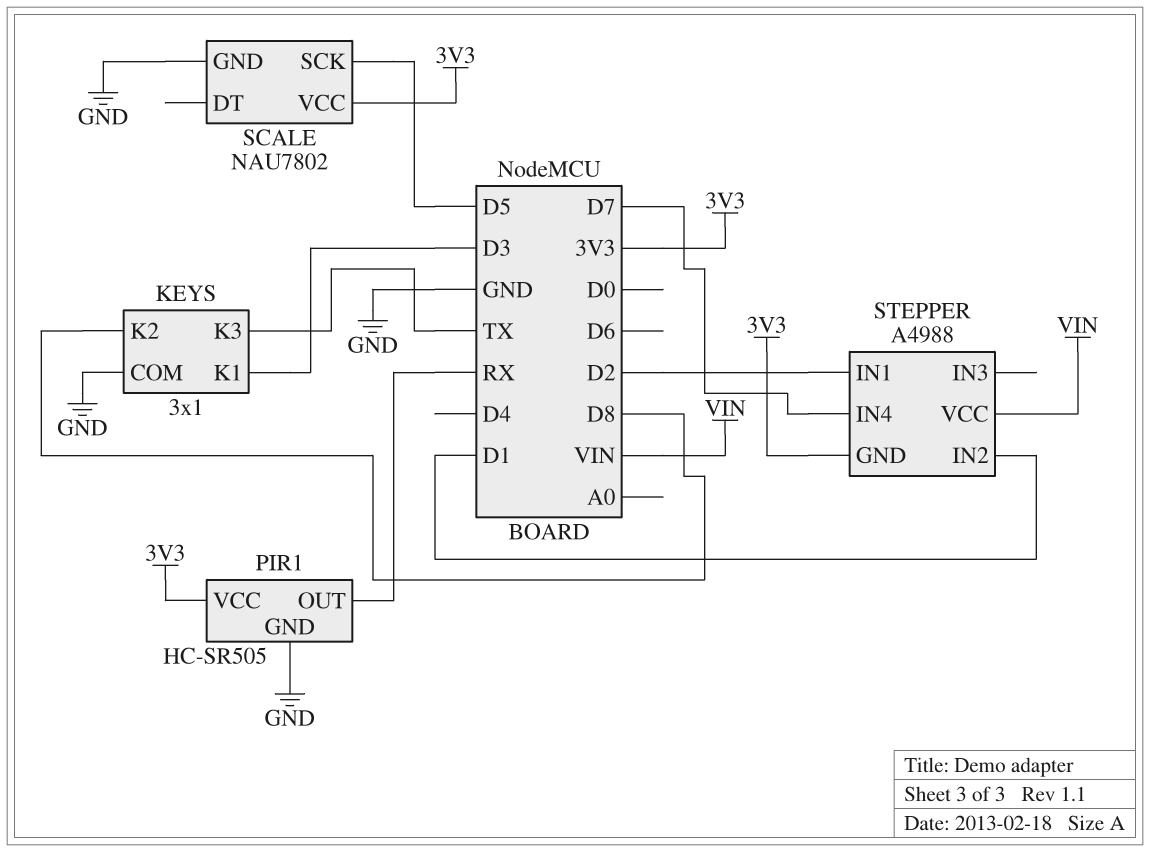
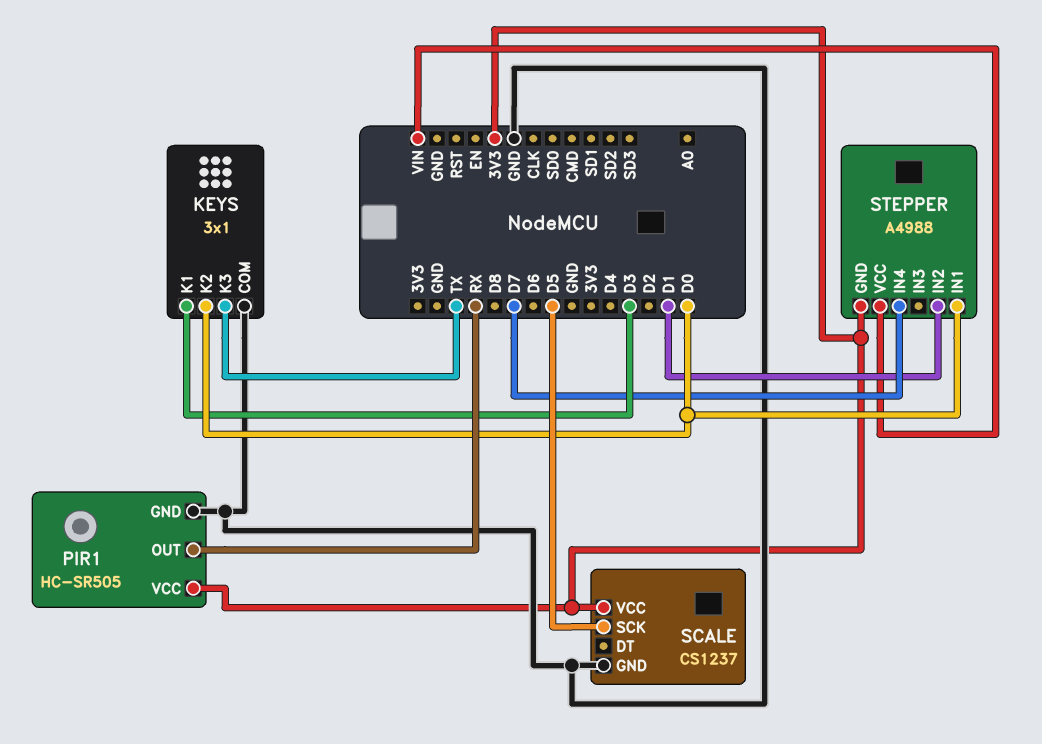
KEYS pin K2: D8 -> D0
SCALE: NAU7802 -> CS1237
STEPPER pin IN1: D2 -> D0

